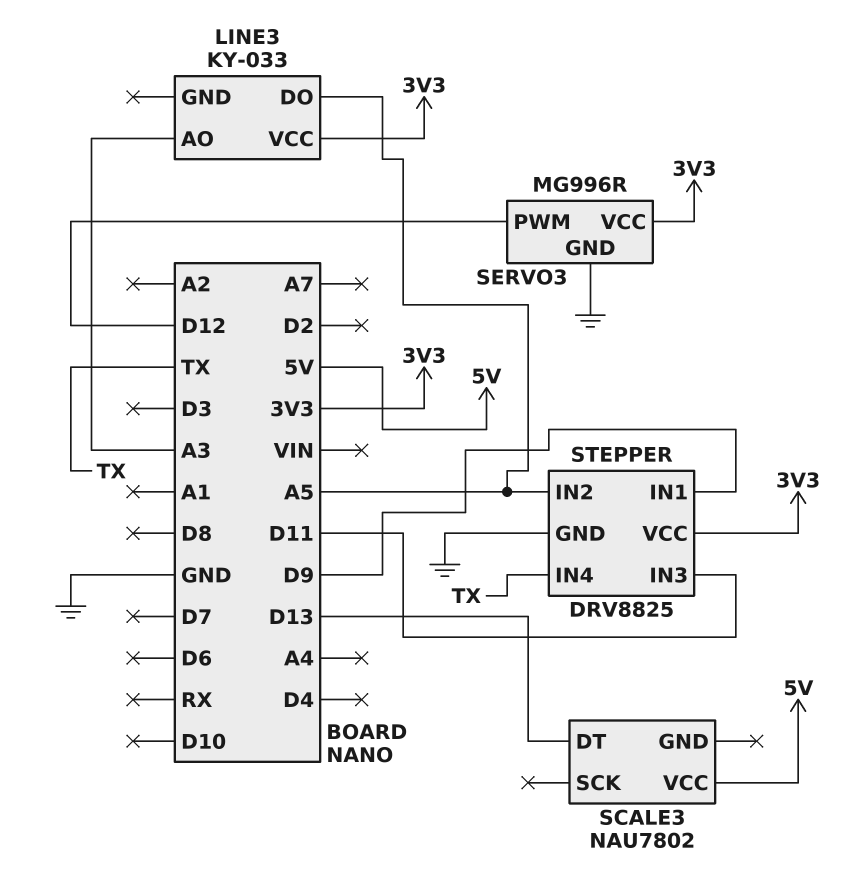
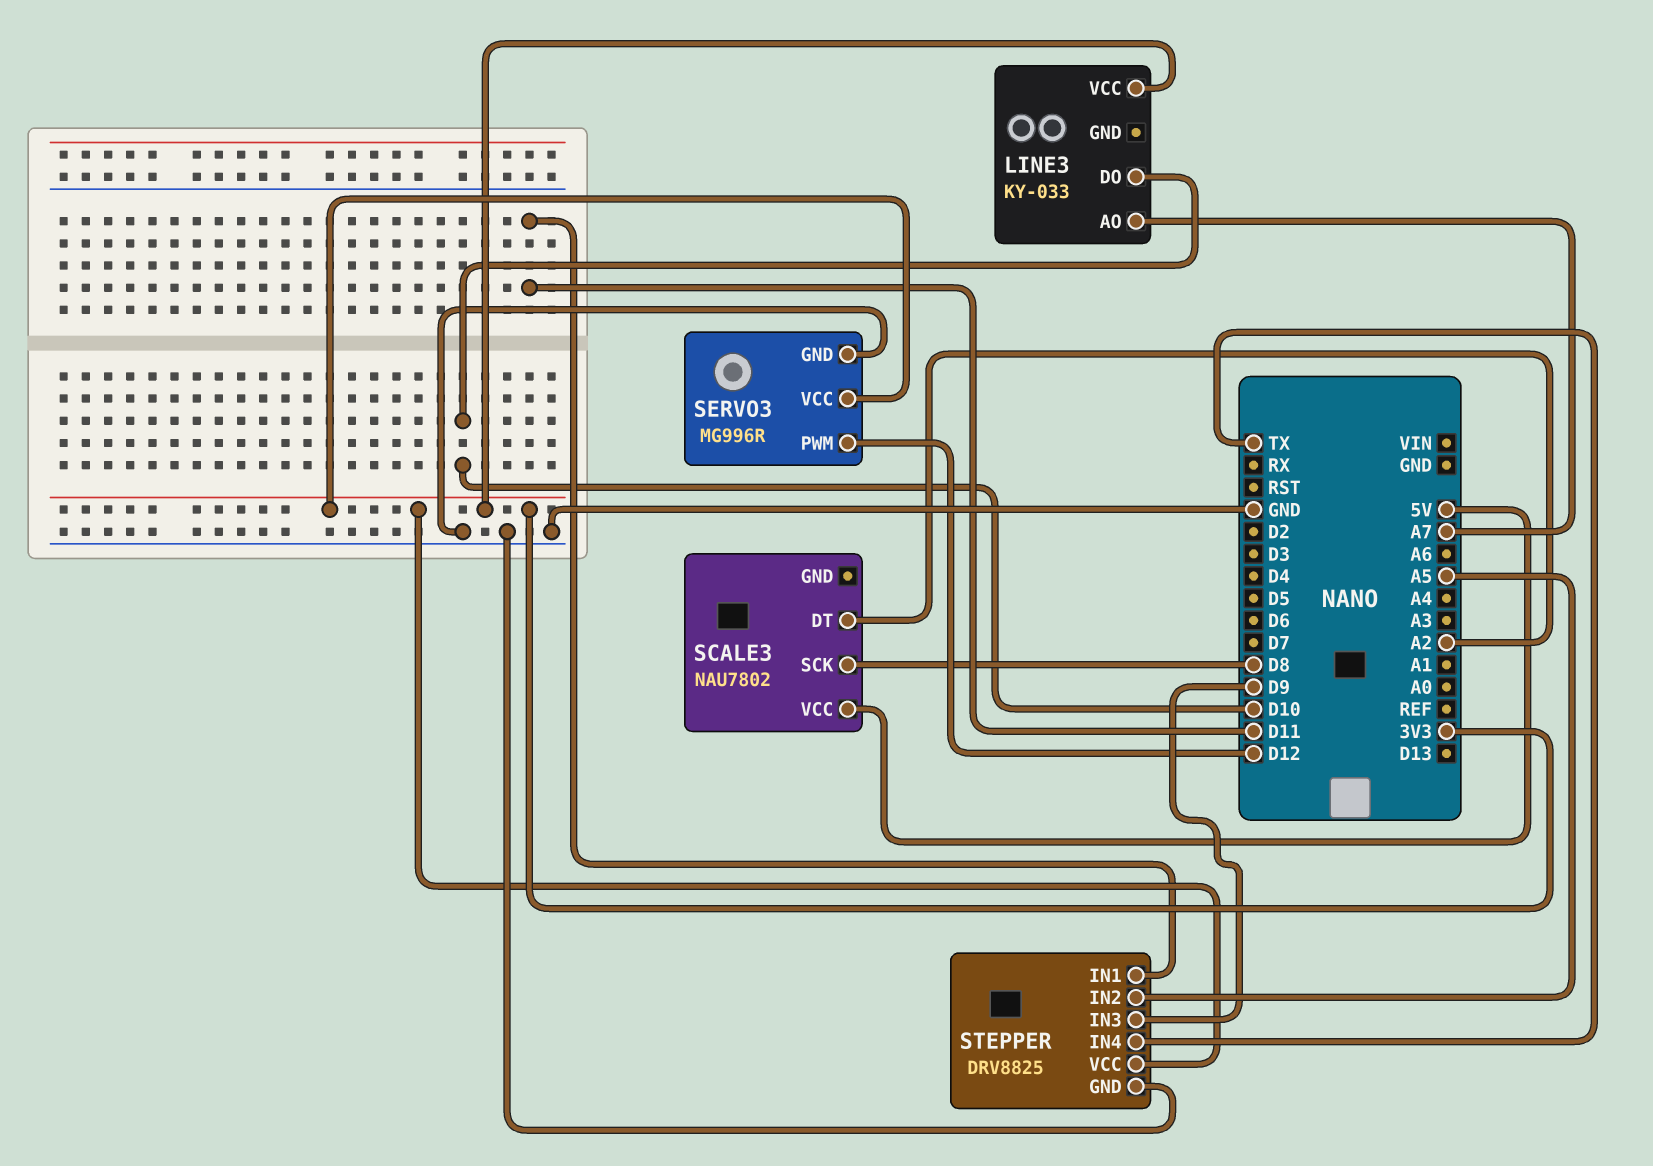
LINE3 pin AO: A3 -> A7
LINE3 pin DO: A5 -> D10
SCALE3 pin DT: D13 -> A2
SCALE3 pin SCK: none -> D8
STEPPER pin IN1: D9 -> D11
STEPPER pin IN3: D11 -> D9

